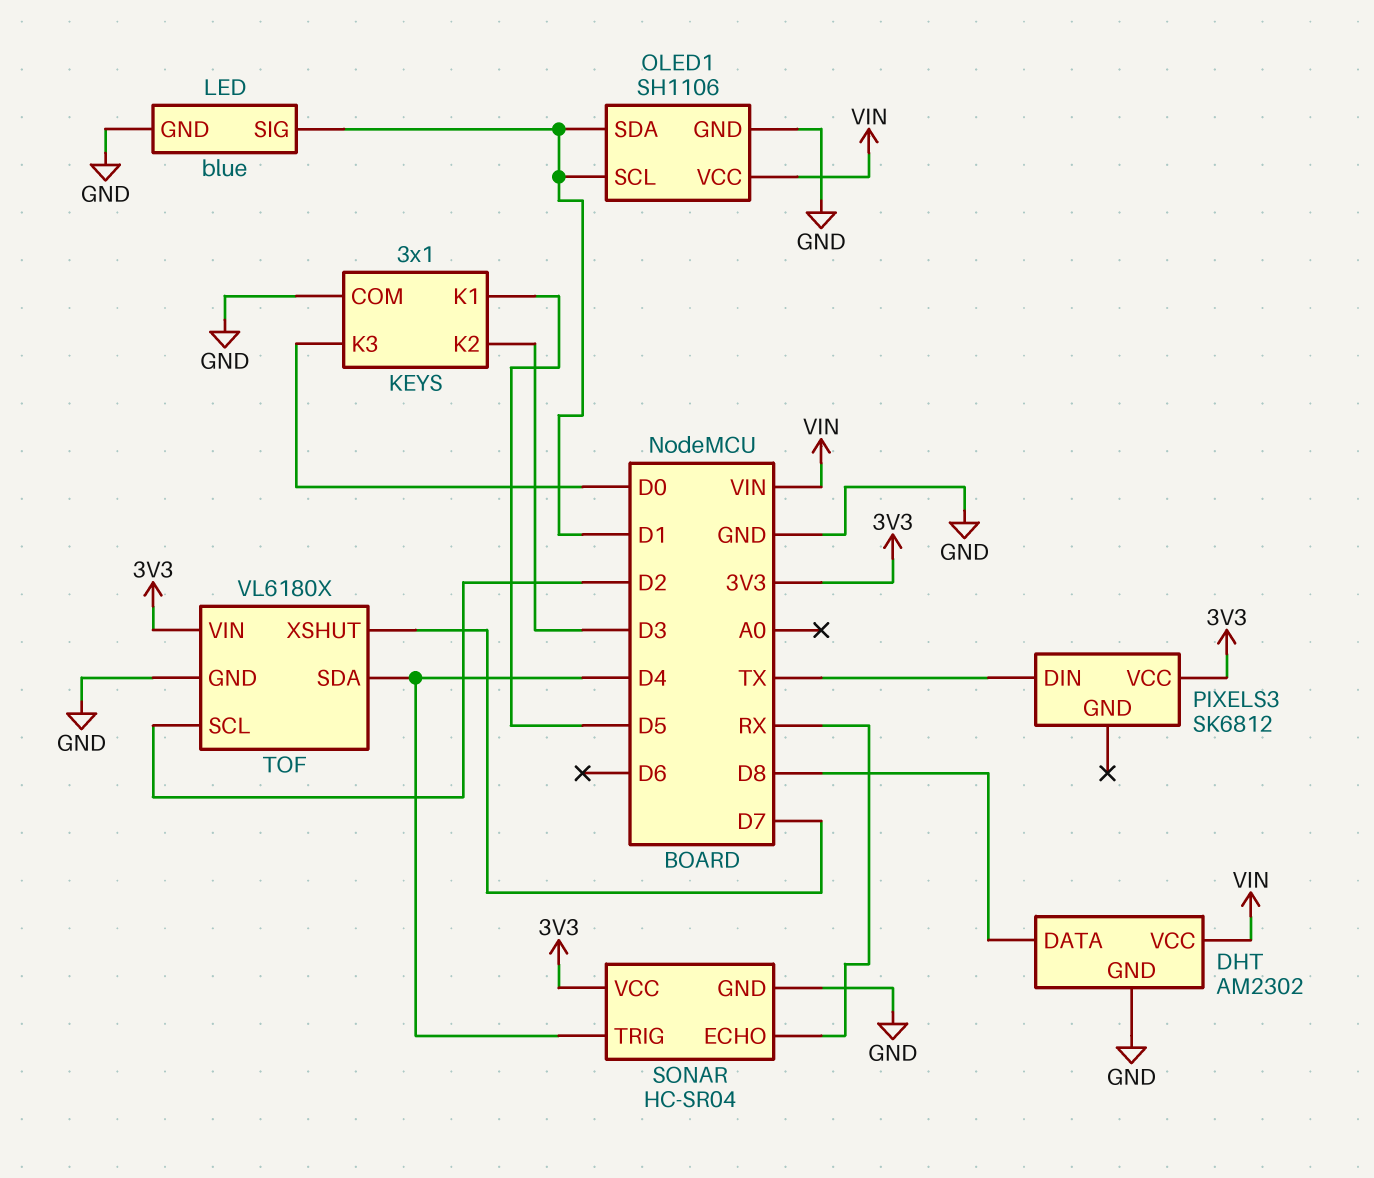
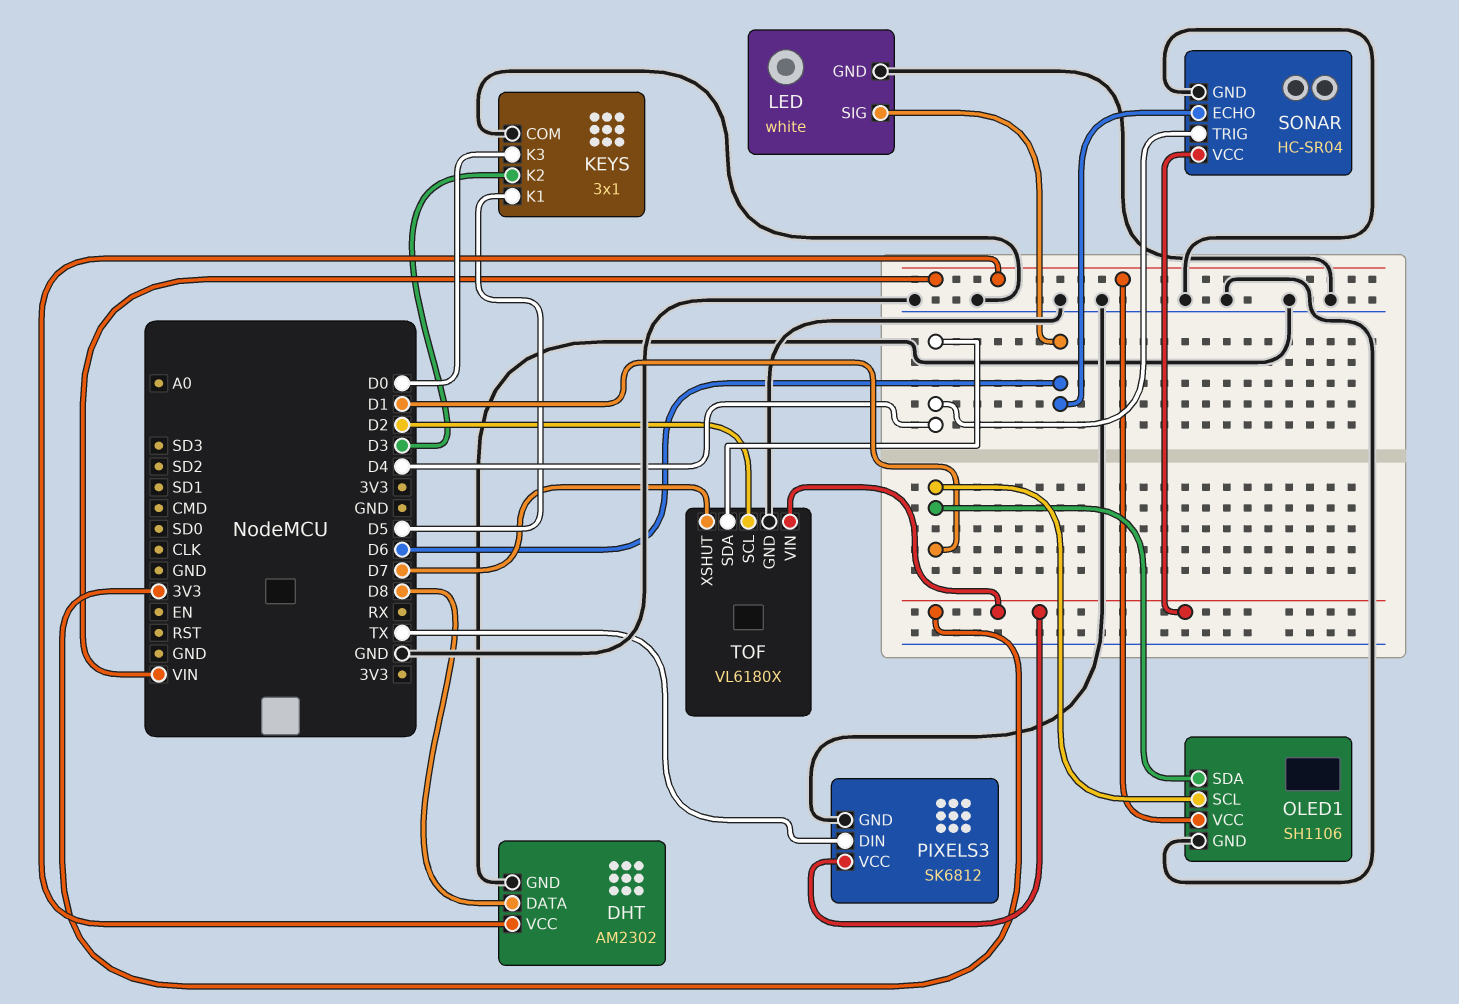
LED: blue -> white
LED pin SIG: D1 -> D6
PIXELS3 pin GND: none -> GND
SONAR pin ECHO: RX -> D6

